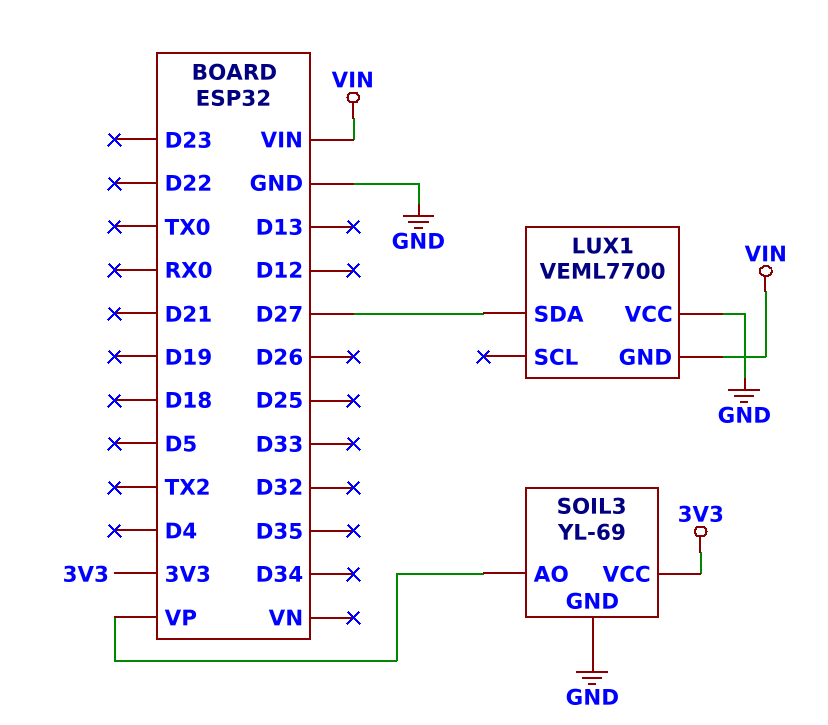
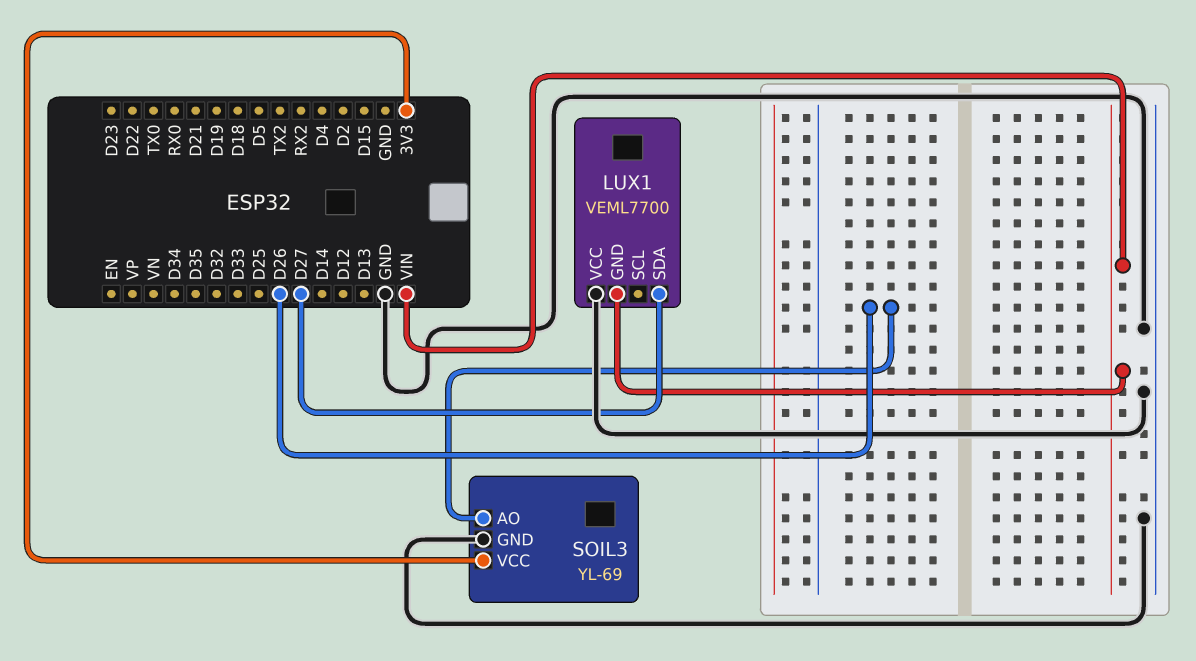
SOIL3 pin AO: VP -> D26

